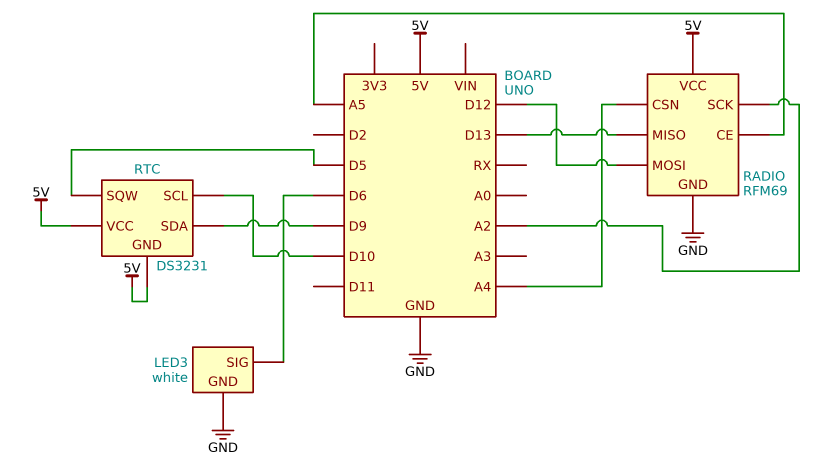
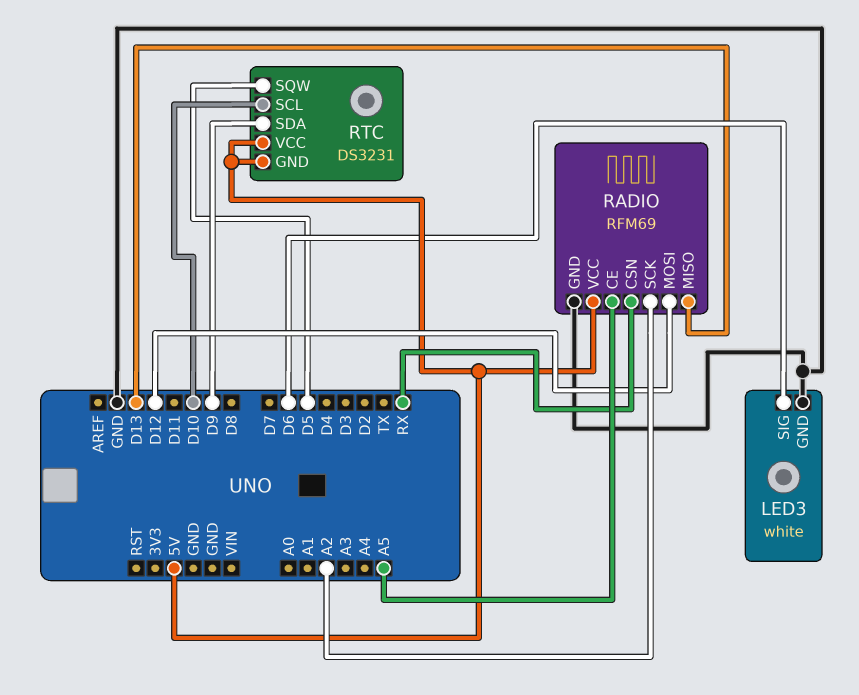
RADIO pin CSN: A4 -> RX

